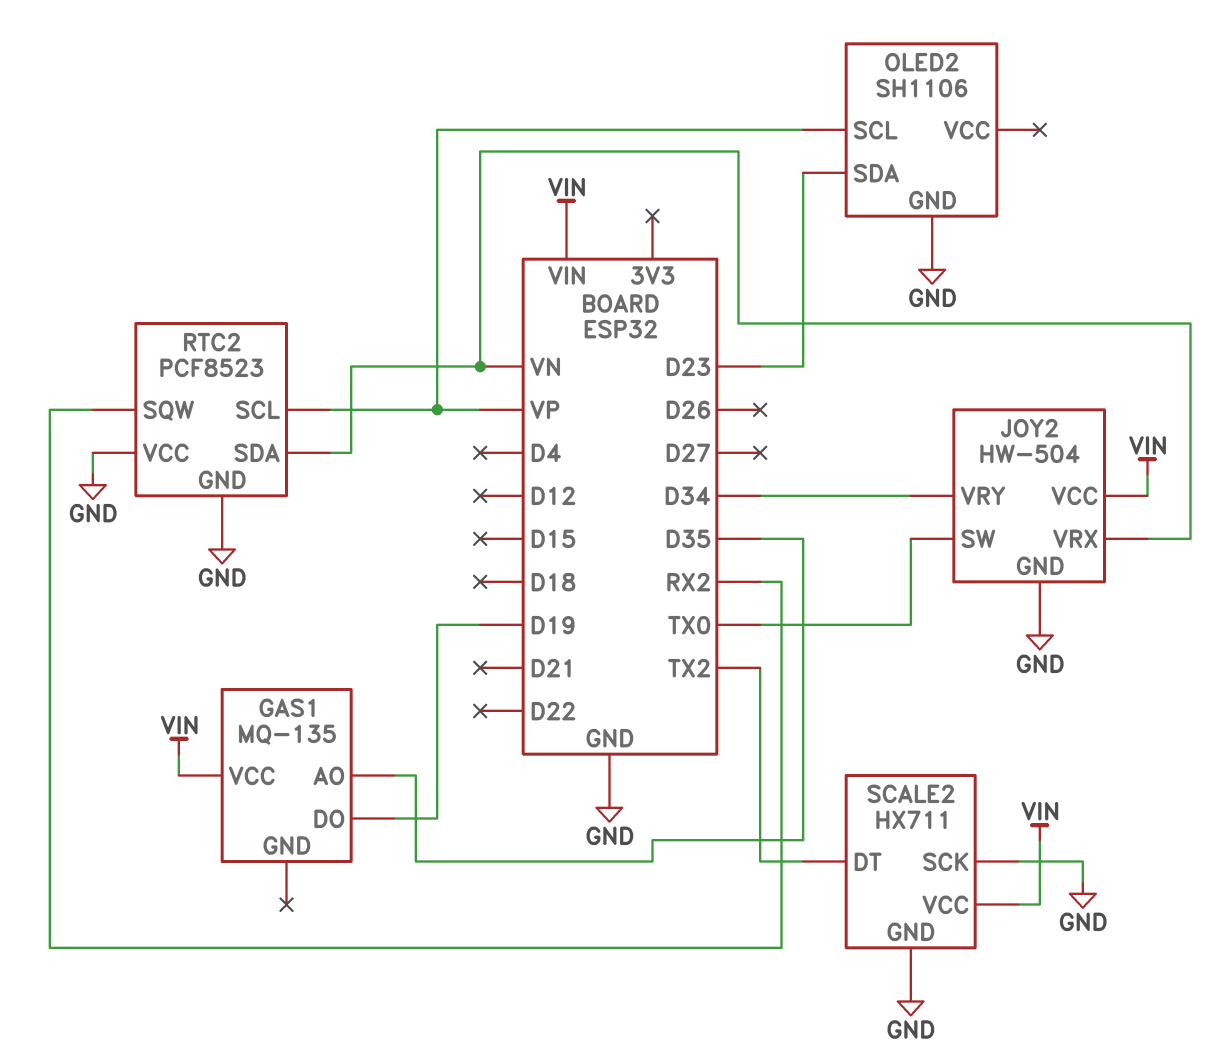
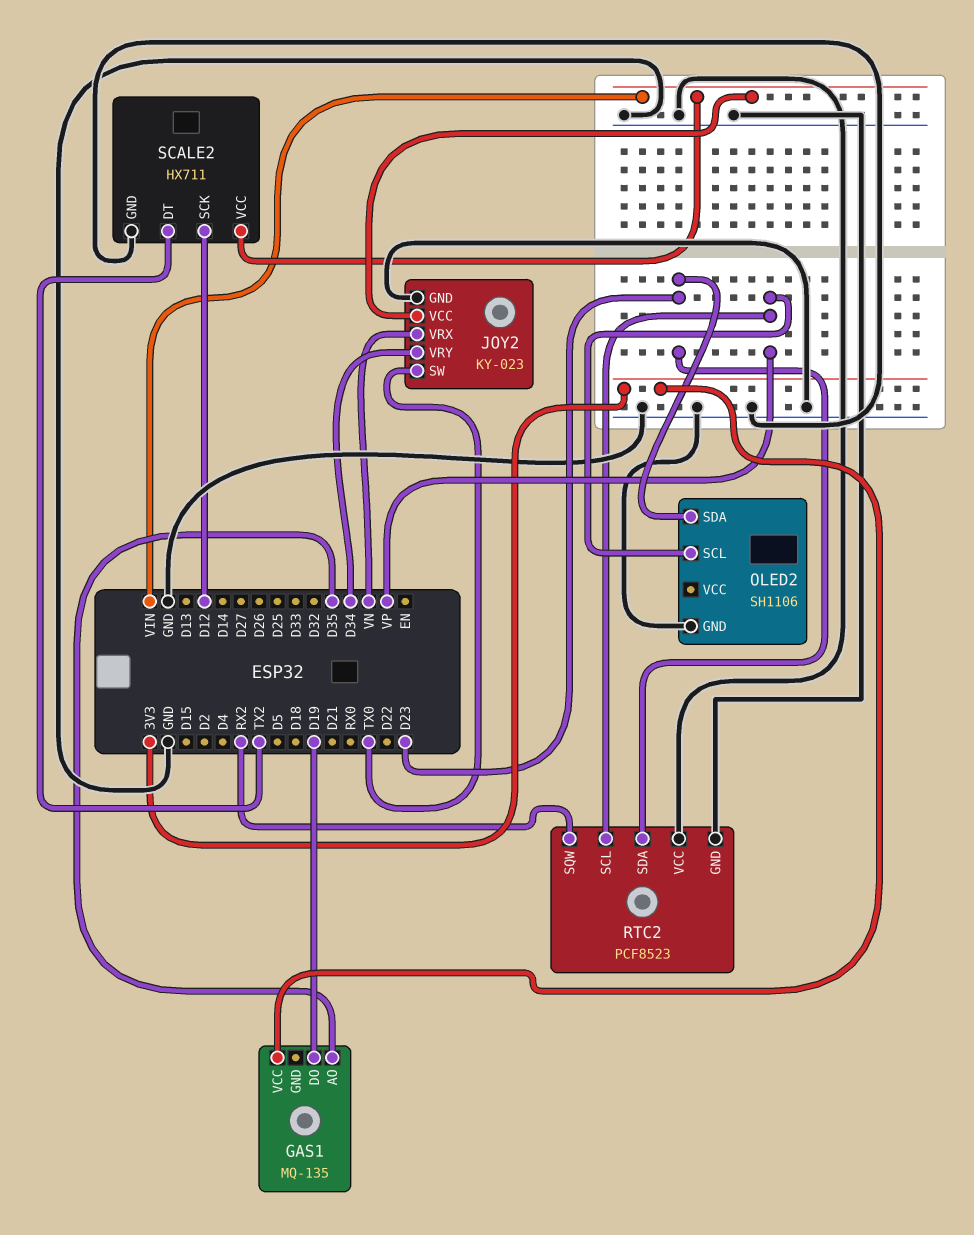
GAS1 pin VCC: VIN -> 3V3
JOY2: HW-504 -> KY-023
RTC2 pin SDA: VN -> D23
SCALE2 pin SCK: GND -> D12

